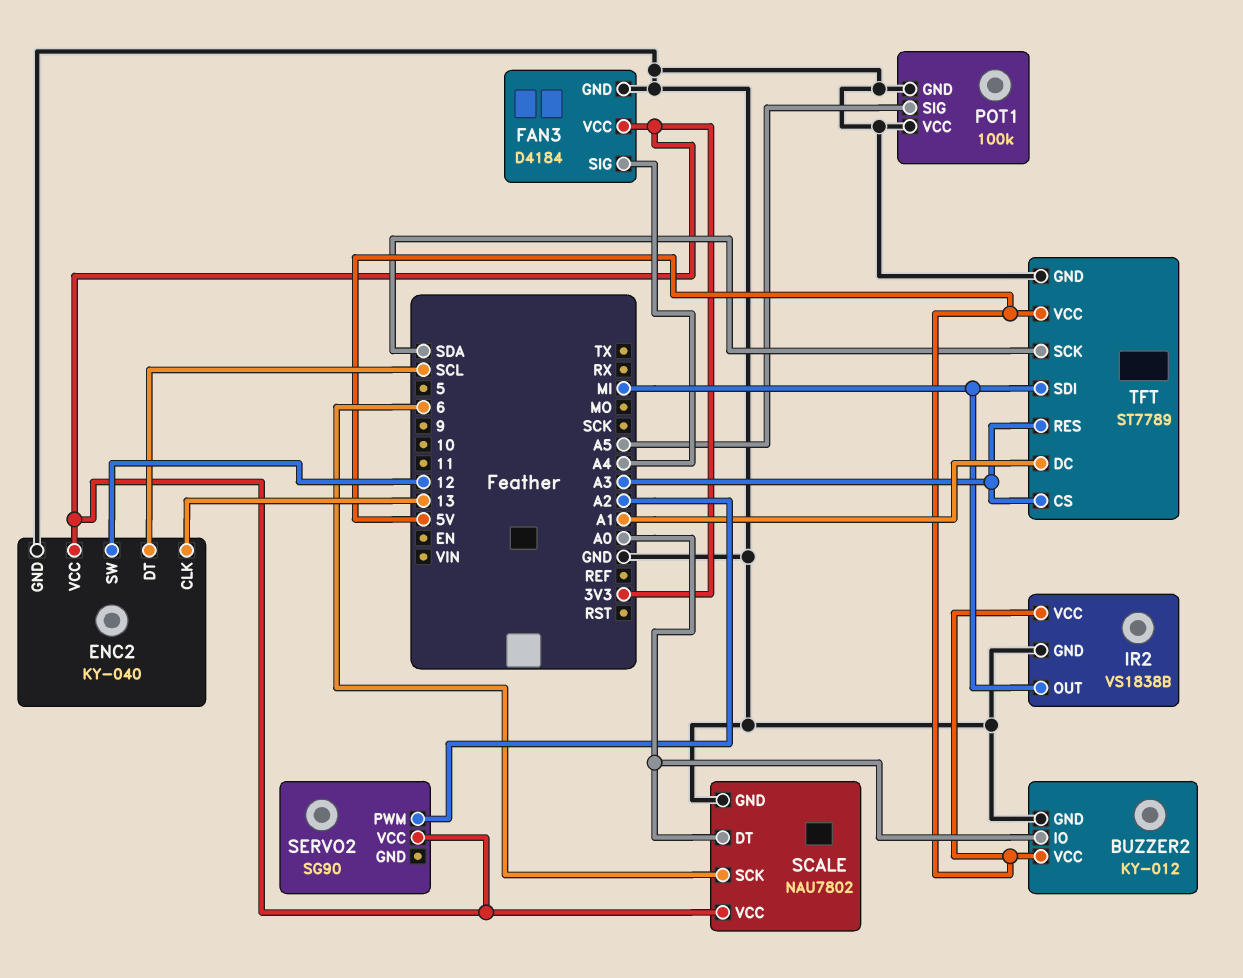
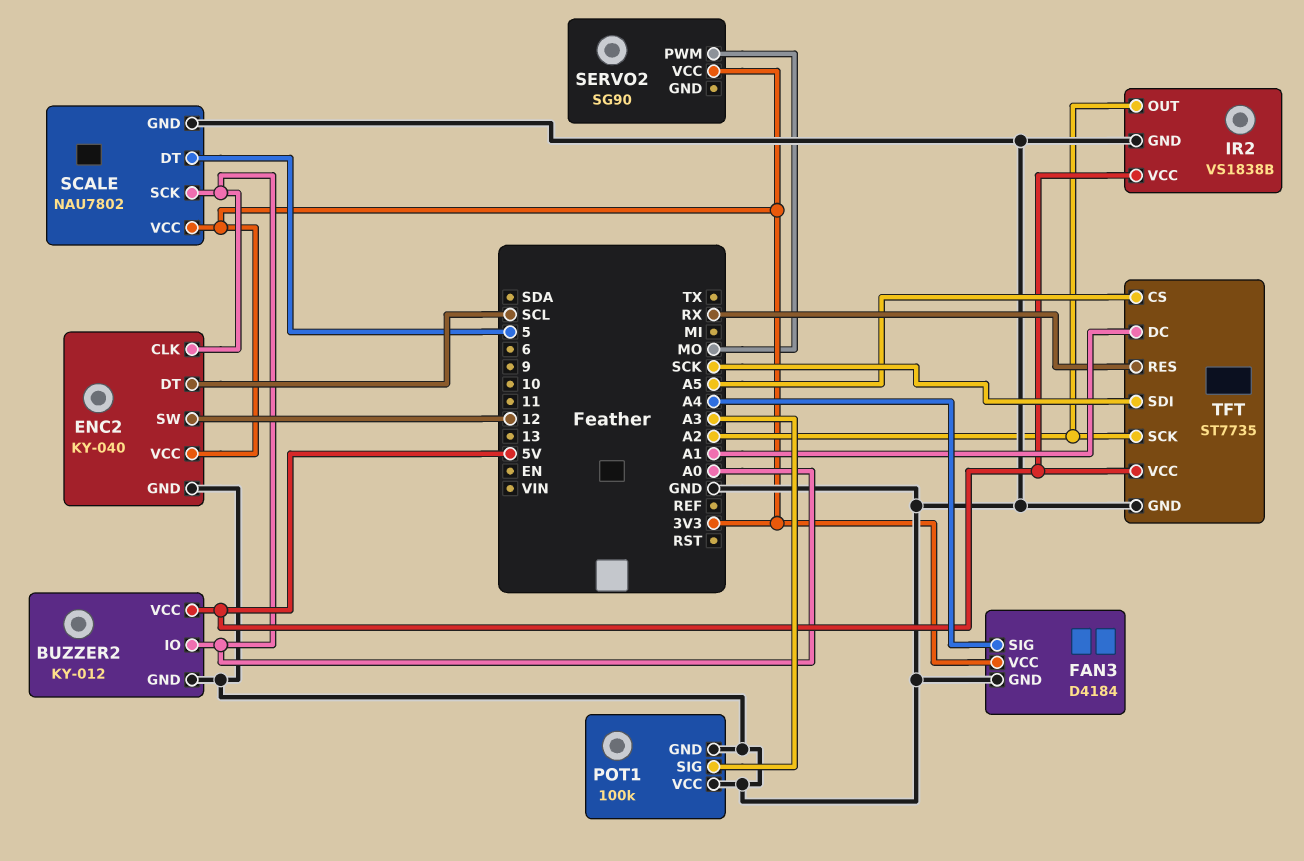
ENC2 pin CLK: 13 -> A0
IR2 pin OUT: MI -> A2
POT1 pin SIG: A5 -> A3
SCALE pin DT: A0 -> 5
SCALE pin SCK: 6 -> A0
SERVO2 pin PWM: A2 -> MO
TFT: ST7789 -> ST7735
TFT pin CS: A3 -> A5
TFT pin RES: A3 -> RX
TFT pin SCK: SDA -> A2
TFT pin SDI: MI -> SCK

